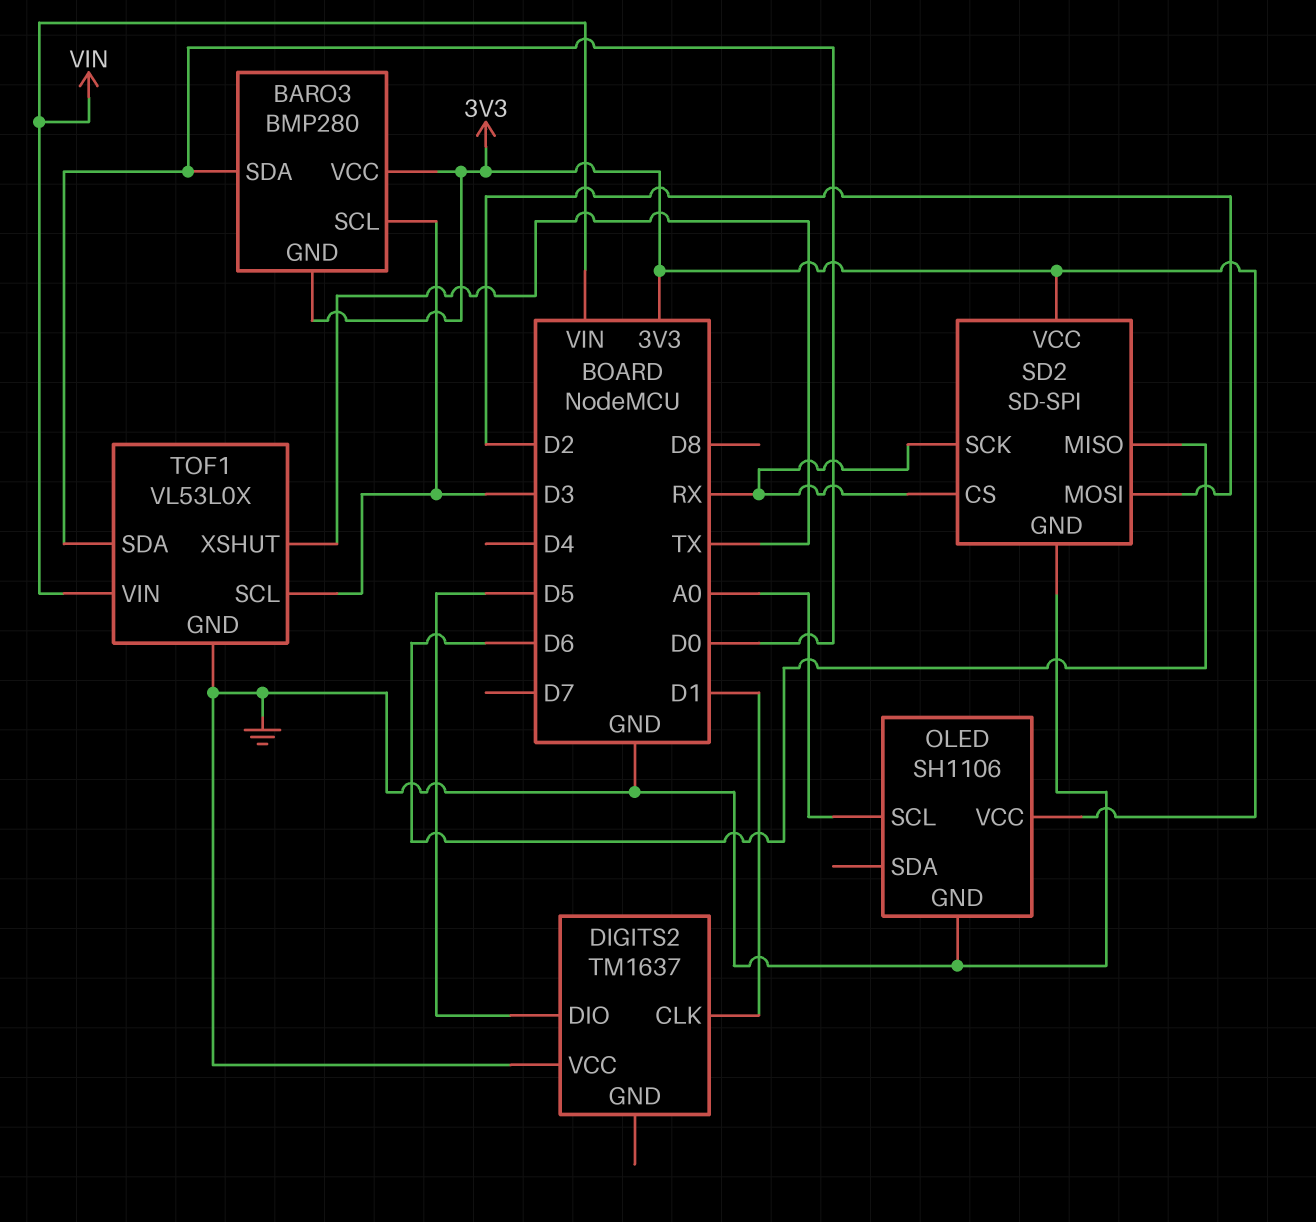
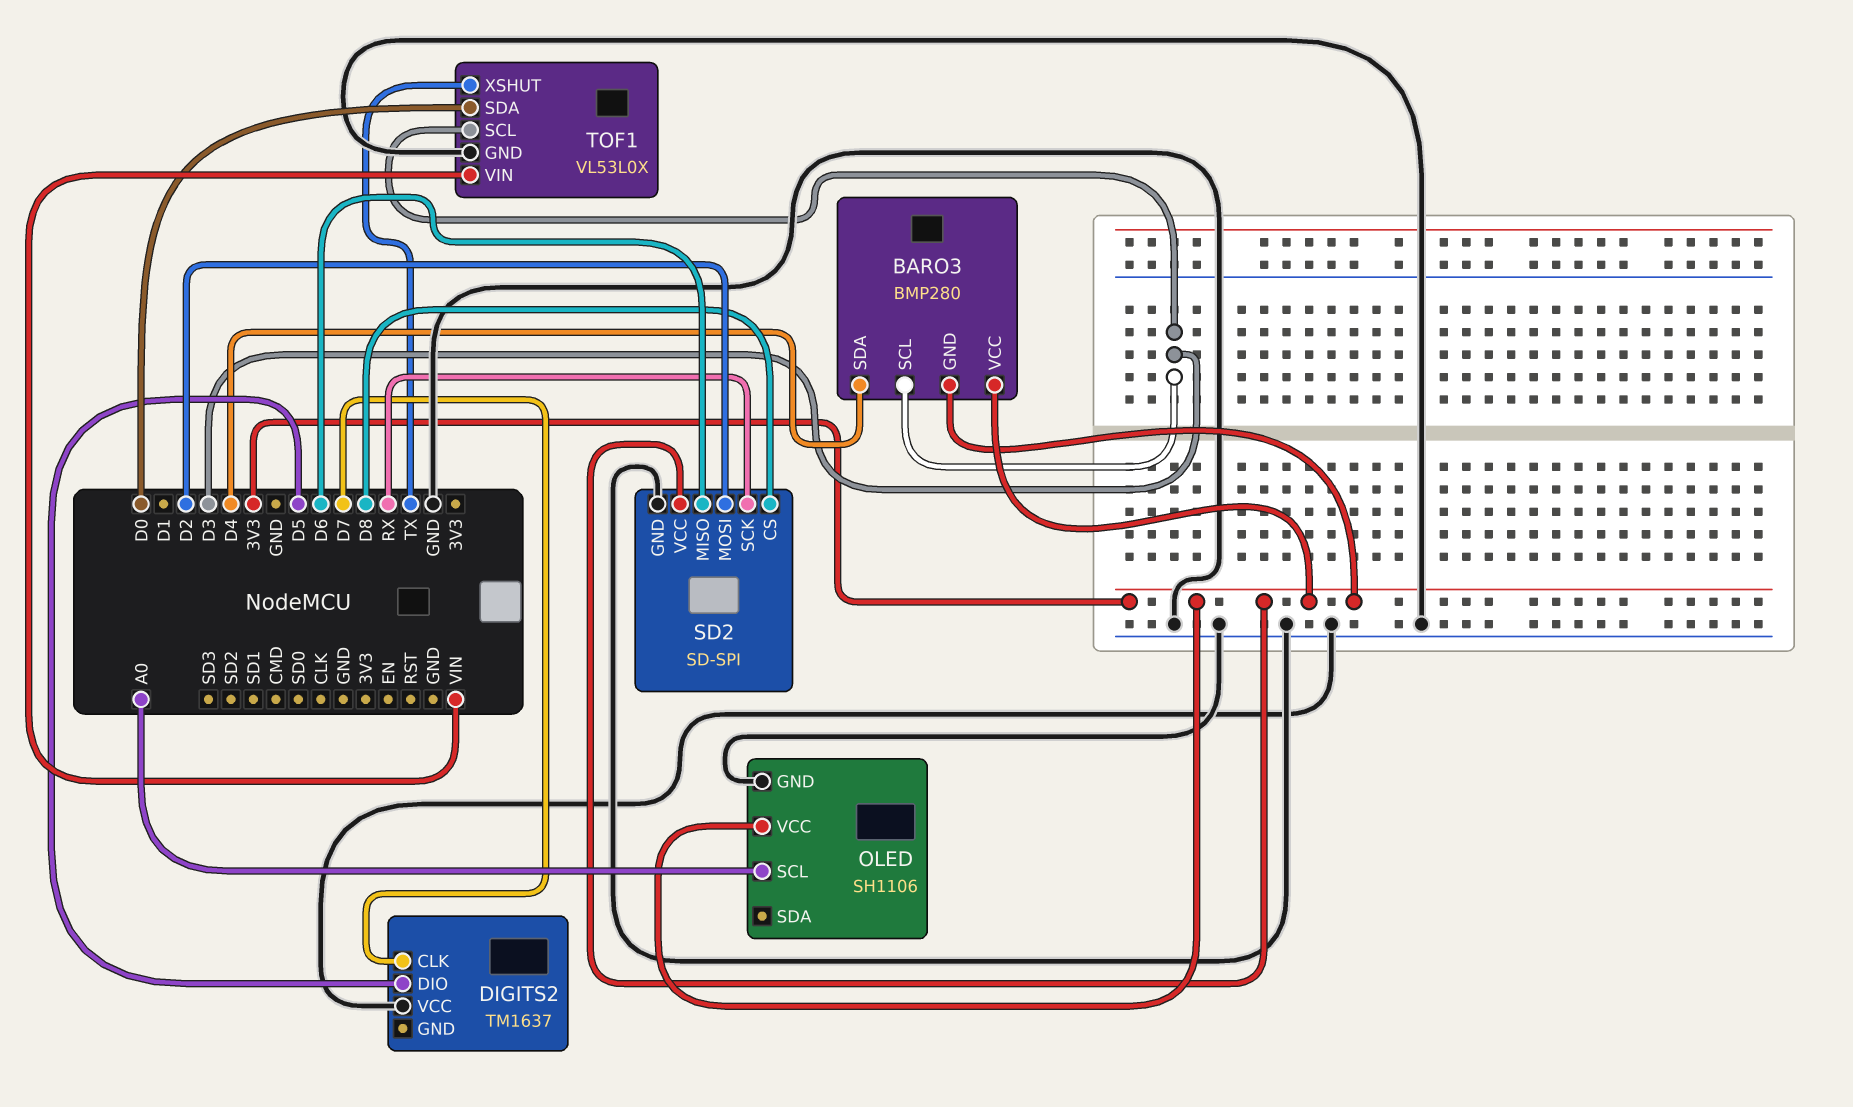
BARO3 pin SDA: D0 -> D4
DIGITS2 pin CLK: D1 -> D7
SD2 pin CS: RX -> D8

